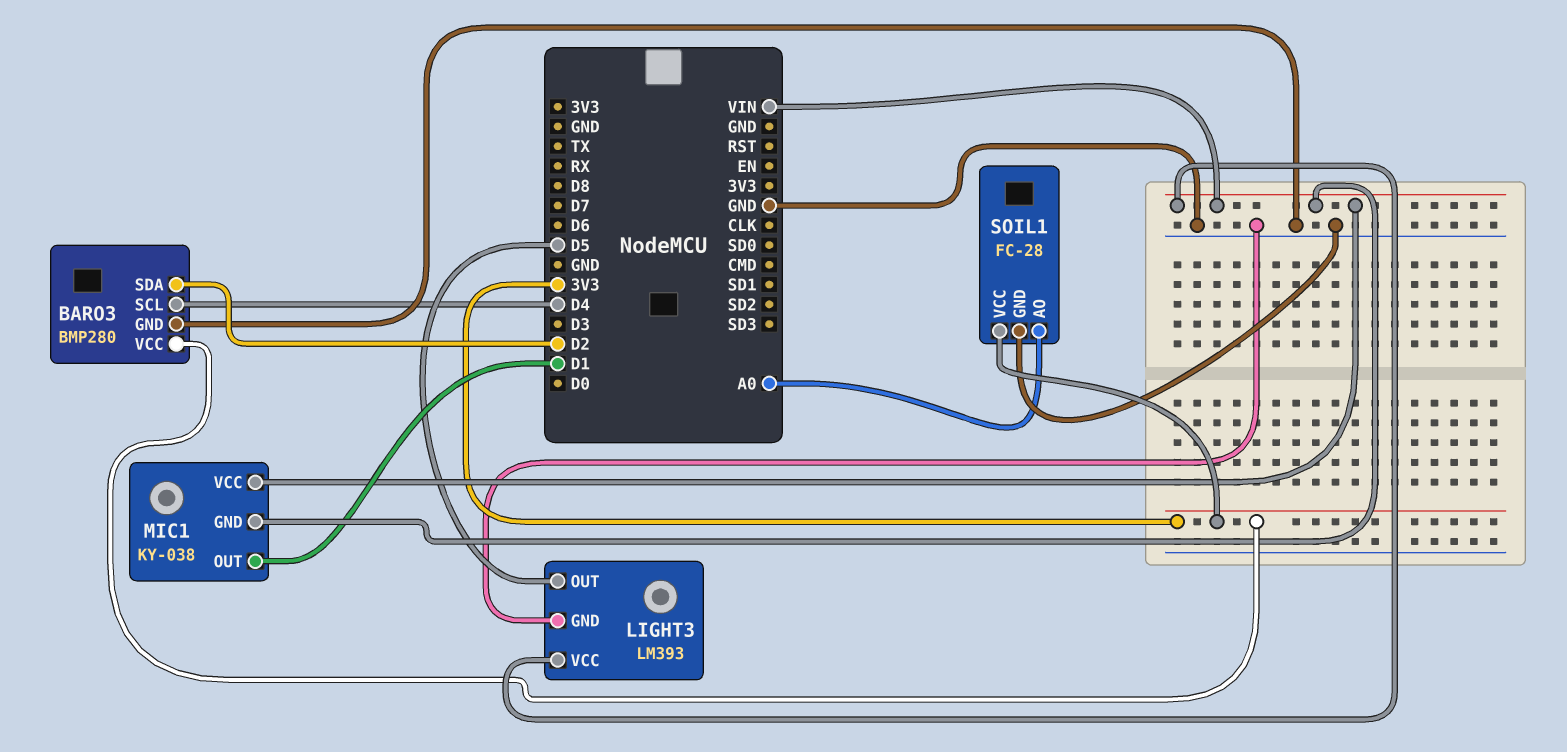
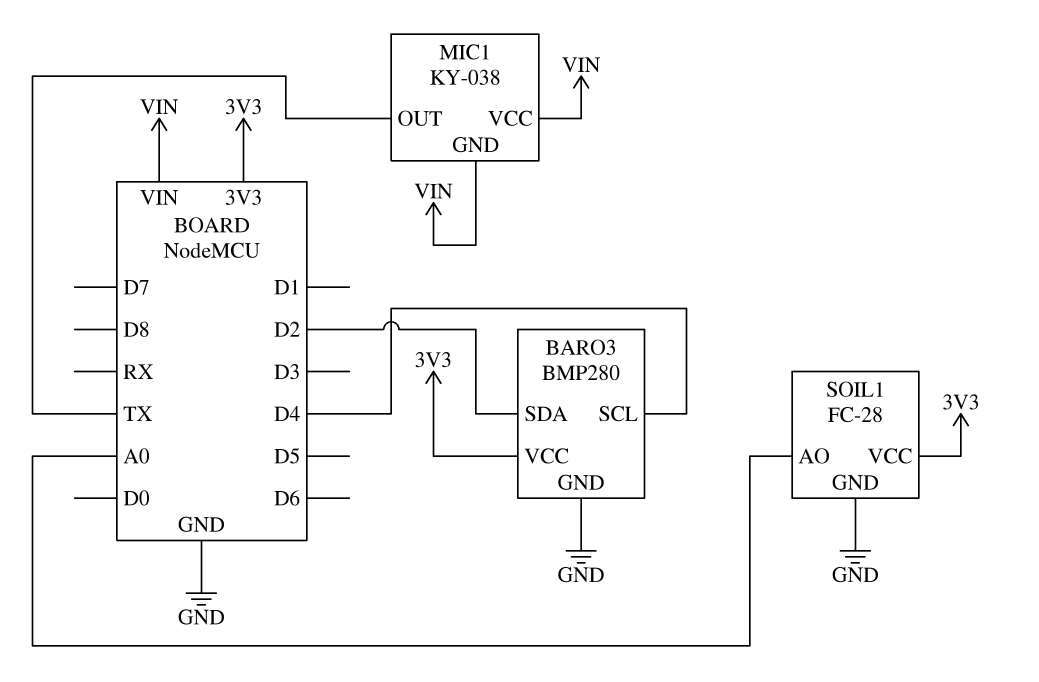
LIGHT3: LM393 -> none
LIGHT3 pin GND: GND -> none
LIGHT3 pin OUT: D5 -> none
LIGHT3 pin VCC: VIN -> none
MIC1 pin OUT: D1 -> TX

